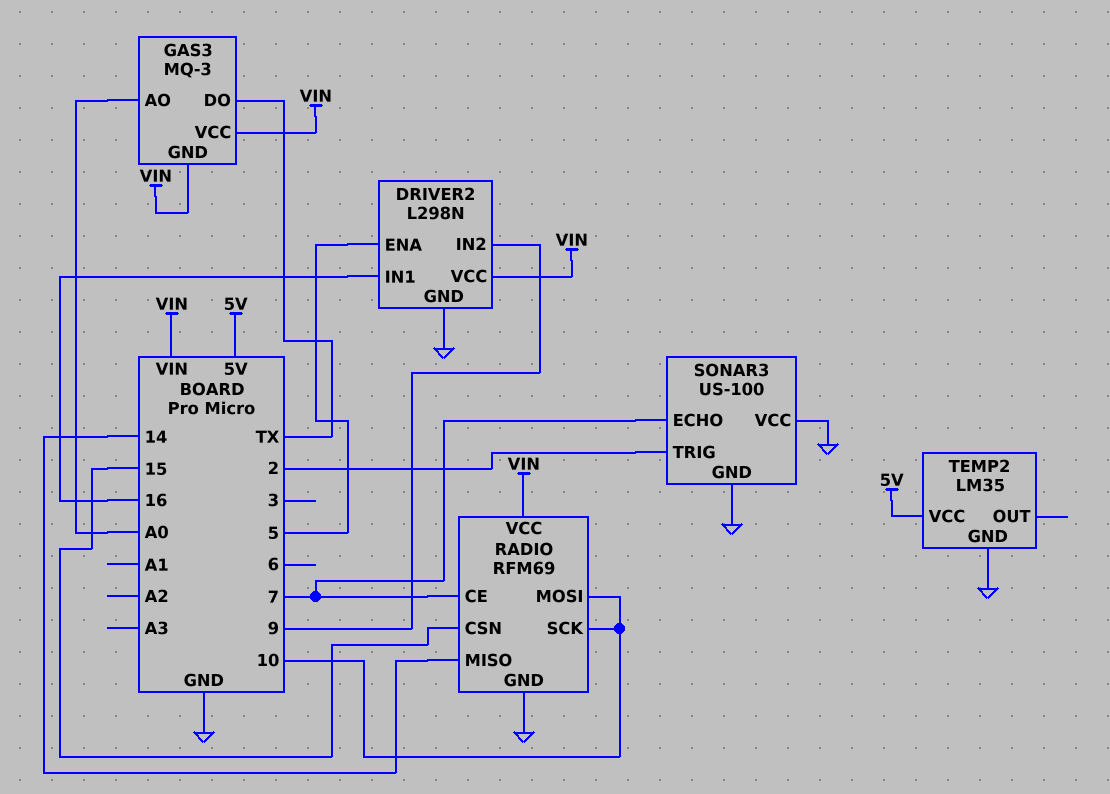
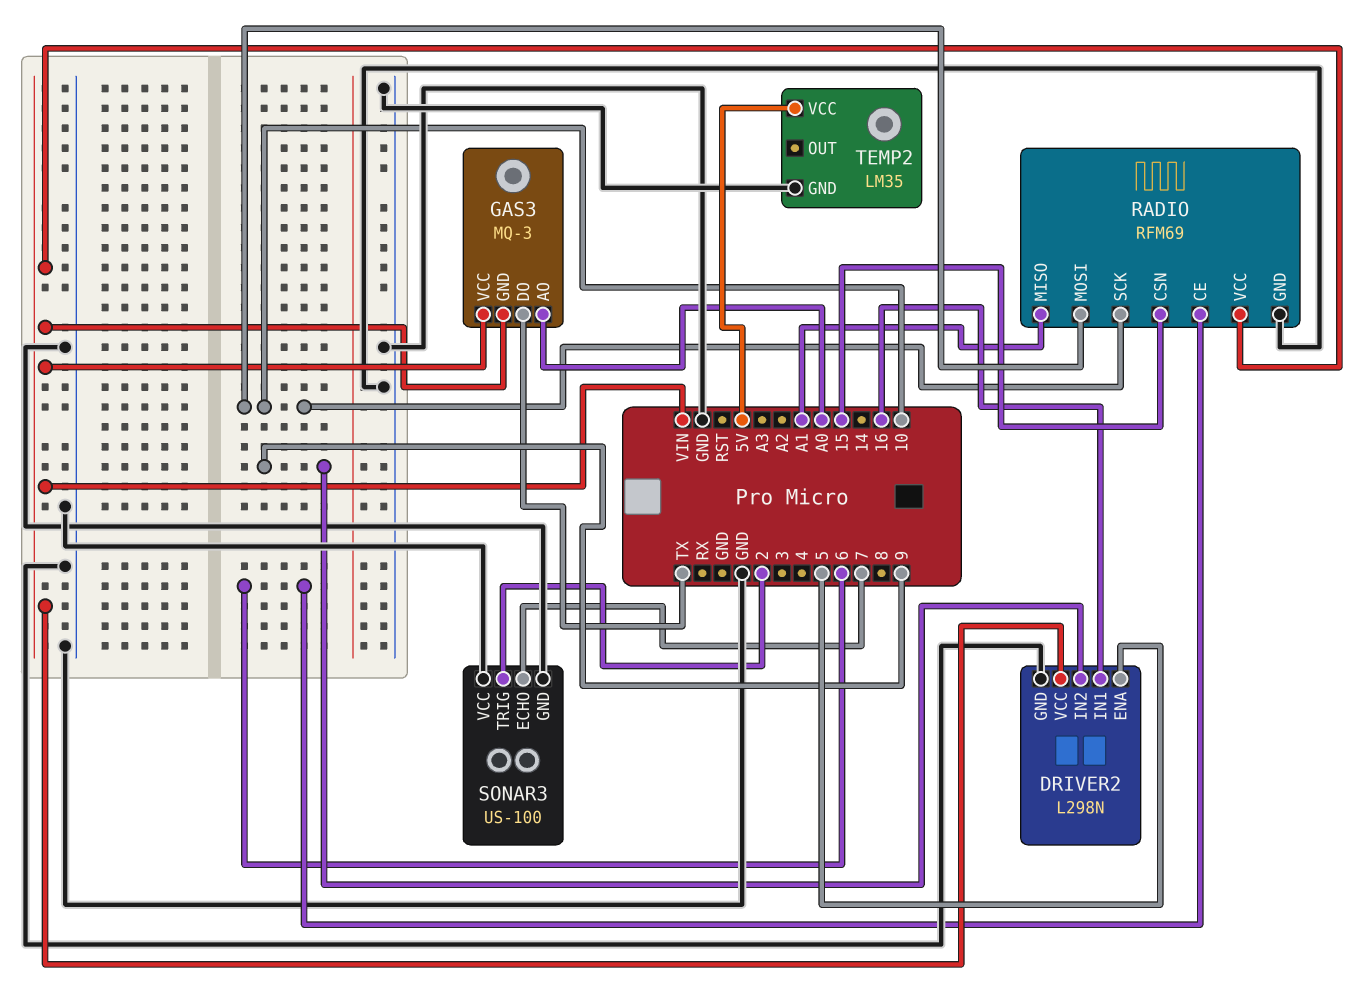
RADIO pin CE: 7 -> 6
RADIO pin MISO: 14 -> A1

